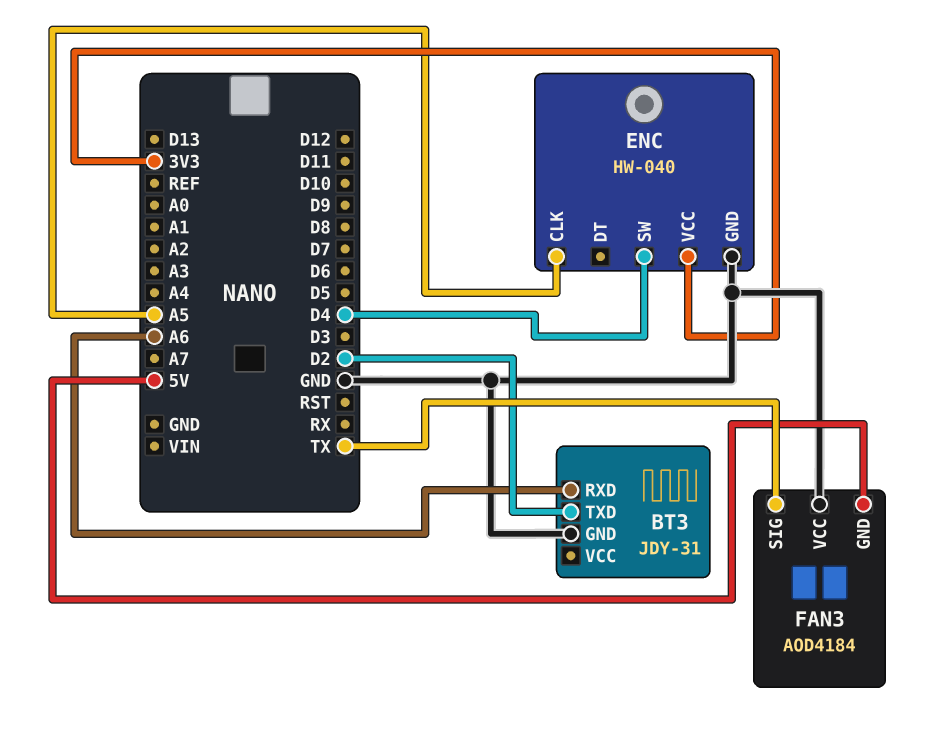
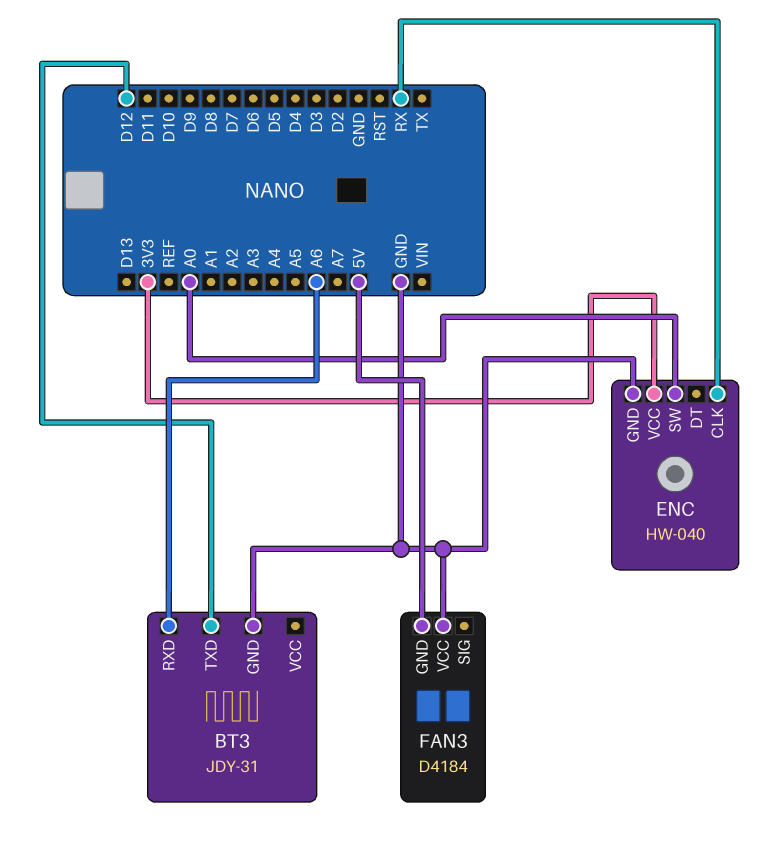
BT3 pin TXD: D2 -> D12
ENC pin CLK: A5 -> RX
ENC pin SW: D4 -> A0
FAN3: AOD4184 -> D4184
FAN3 pin SIG: TX -> none

